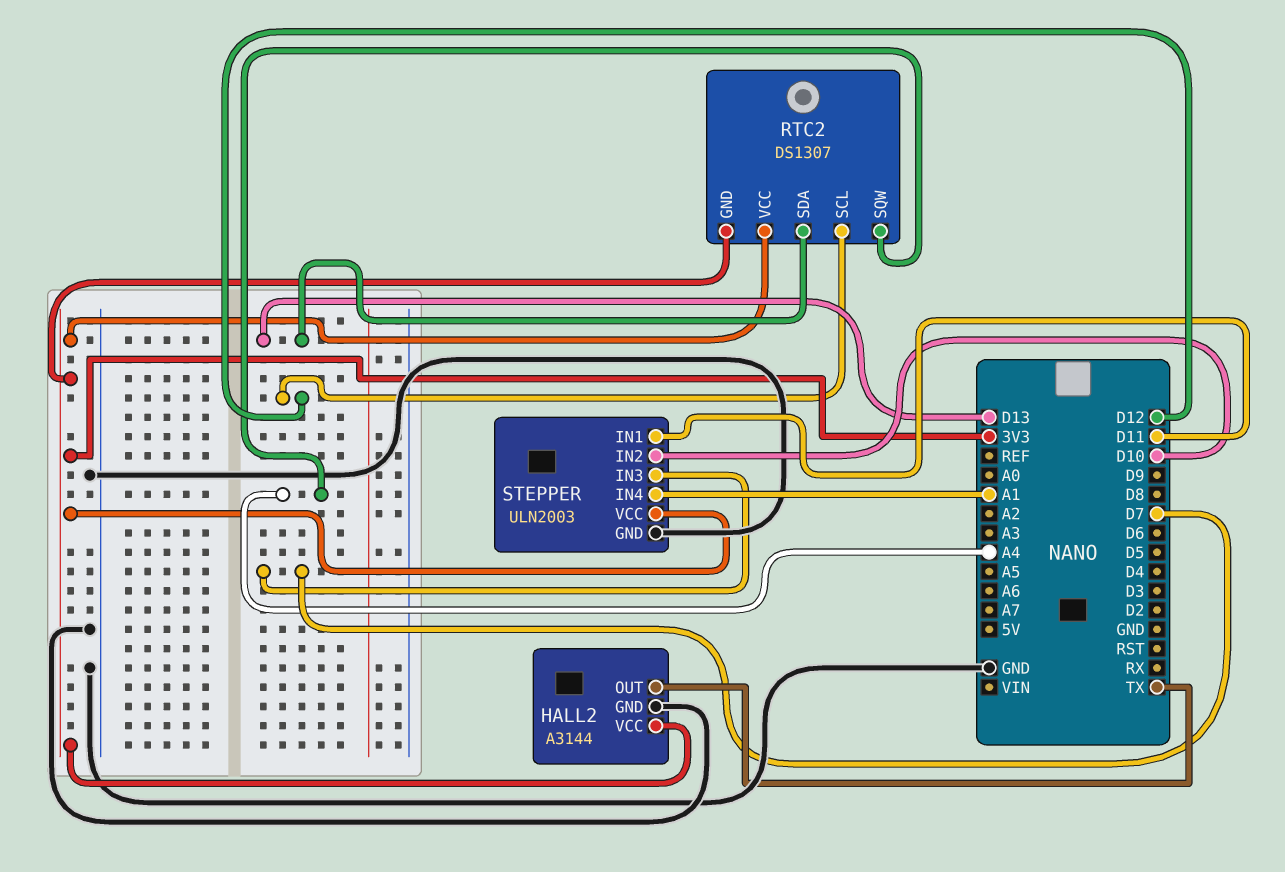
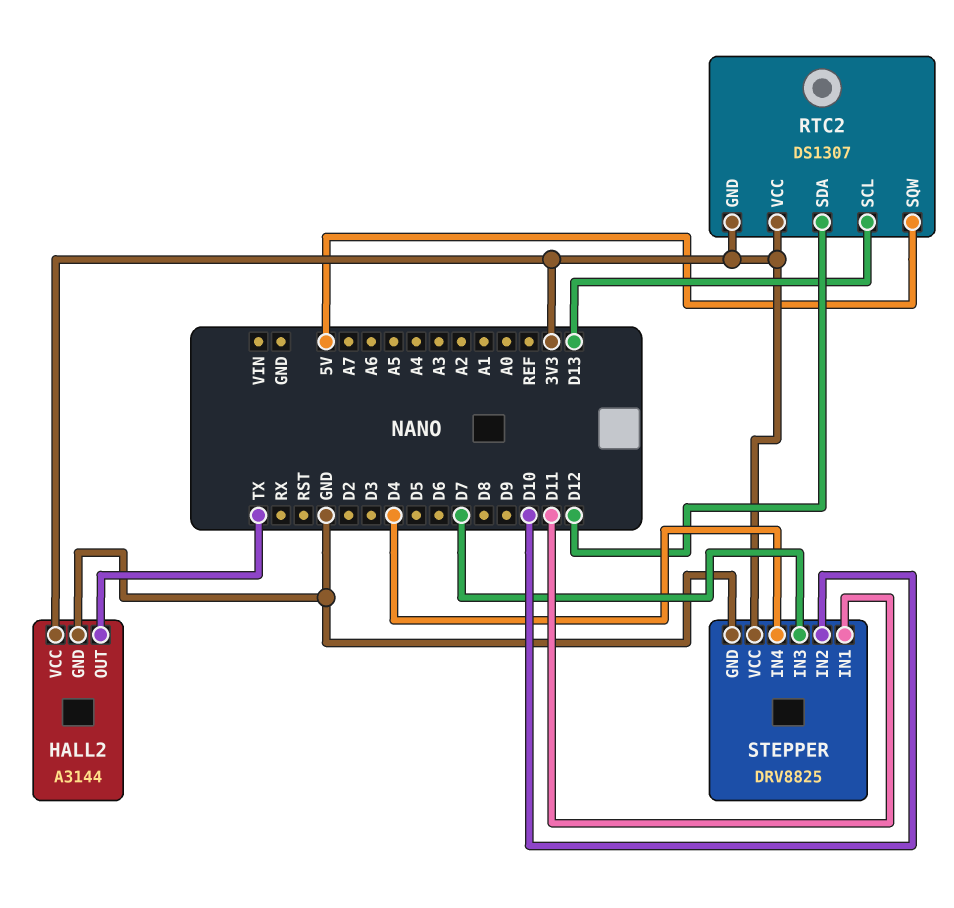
RTC2 pin SCL: D12 -> D13
RTC2 pin SDA: D13 -> D12
RTC2 pin SQW: A4 -> 5V
STEPPER: ULN2003 -> DRV8825
STEPPER pin IN4: A1 -> D4

